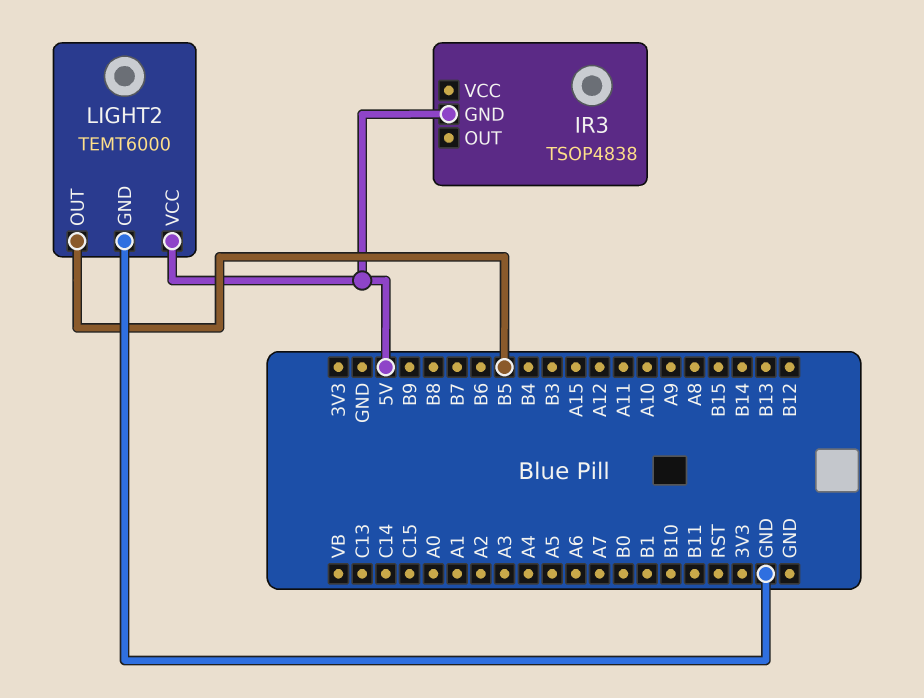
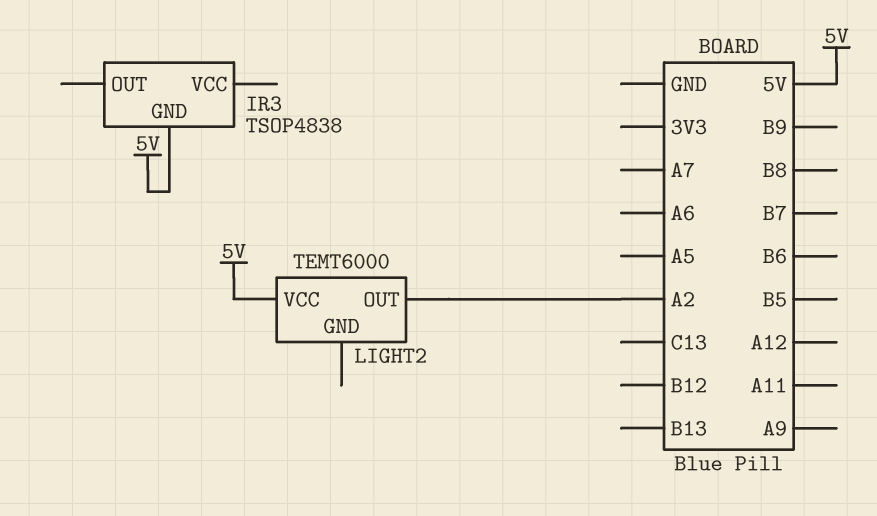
LIGHT2 pin GND: GND -> none
LIGHT2 pin OUT: B5 -> A2

